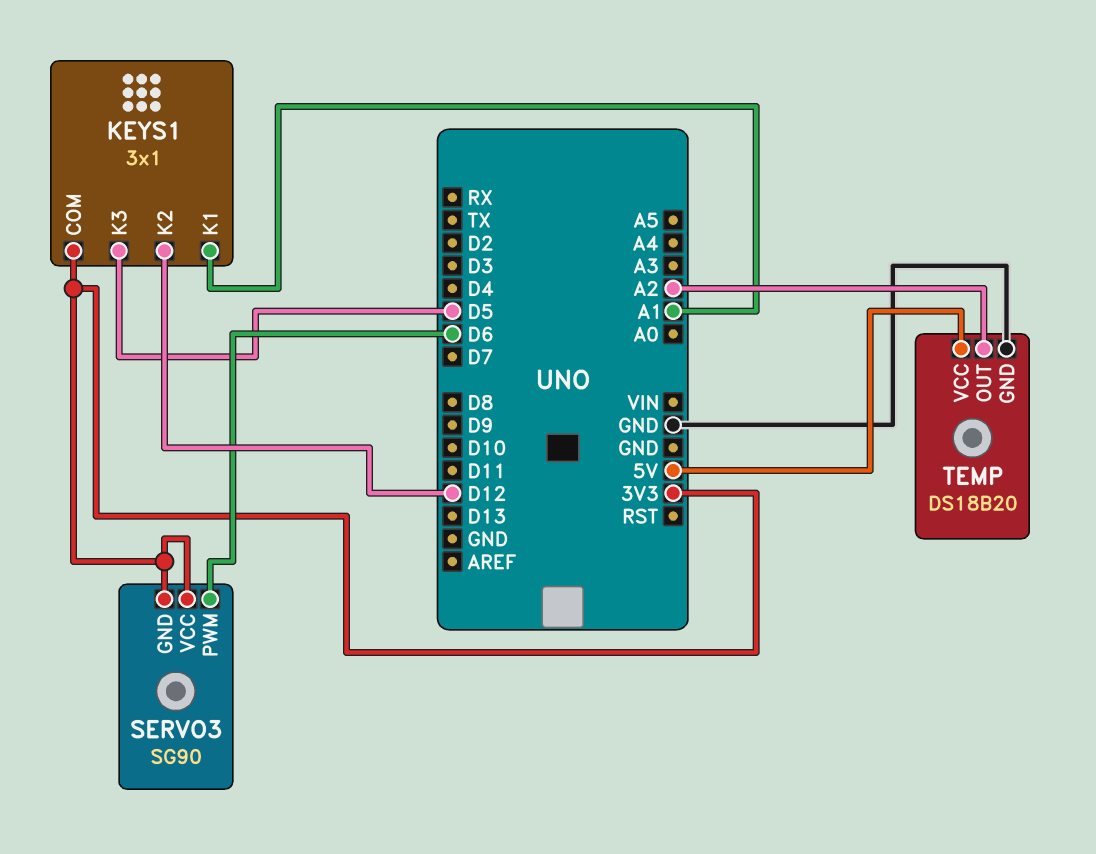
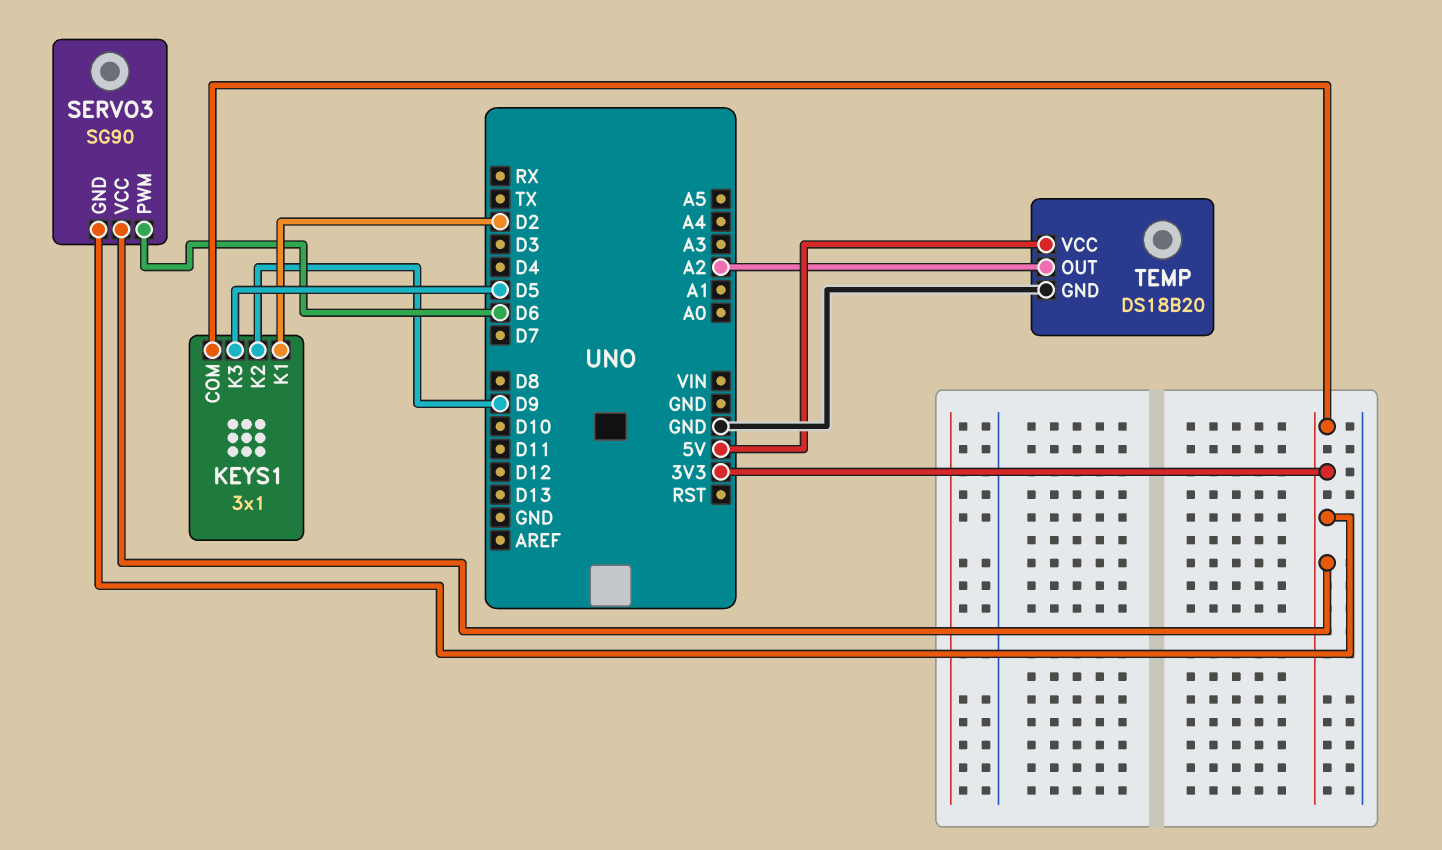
KEYS1 pin K1: A1 -> D2
KEYS1 pin K2: D12 -> D9

